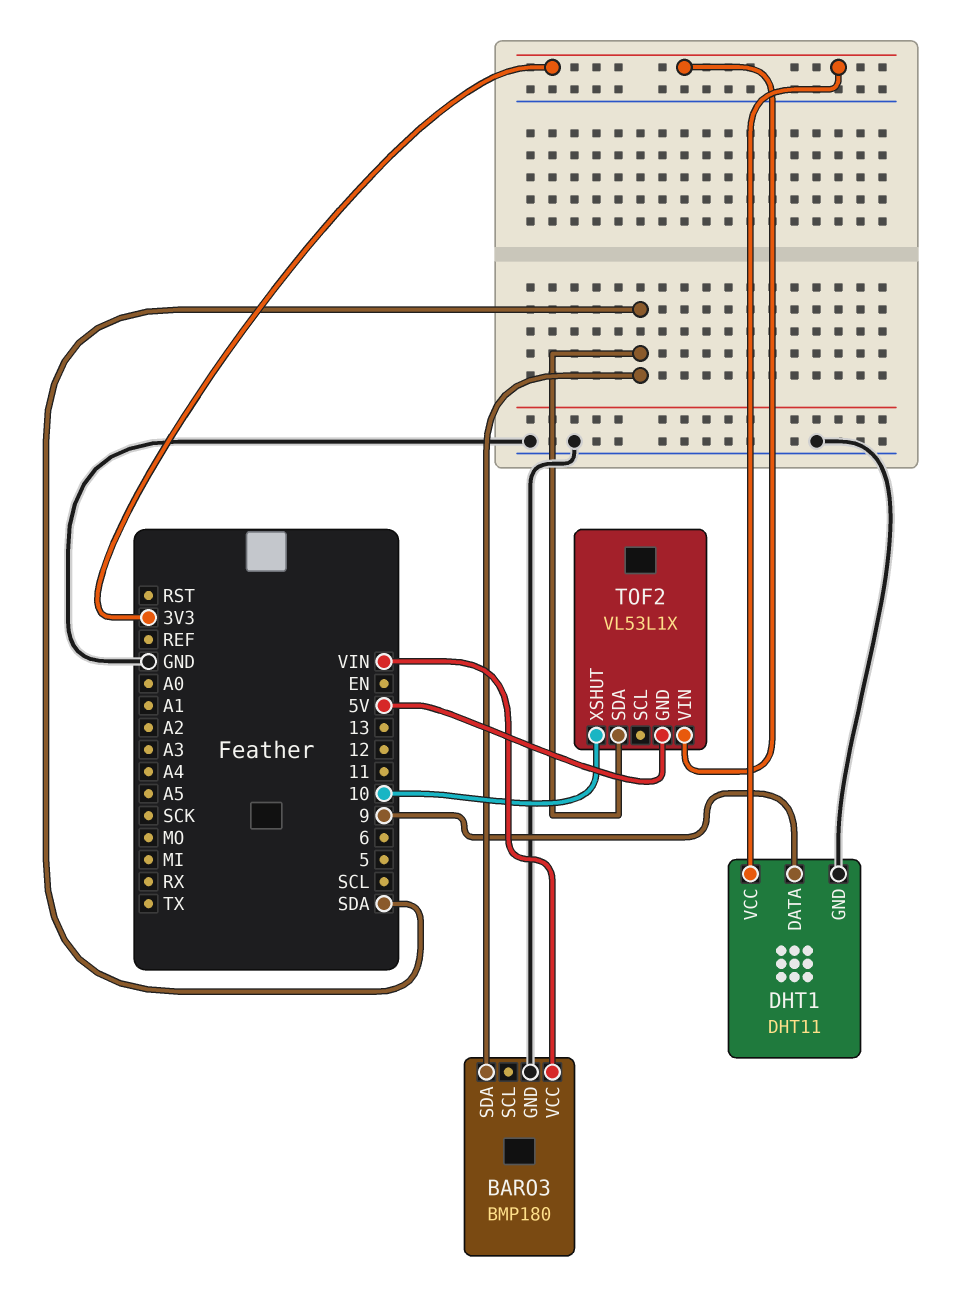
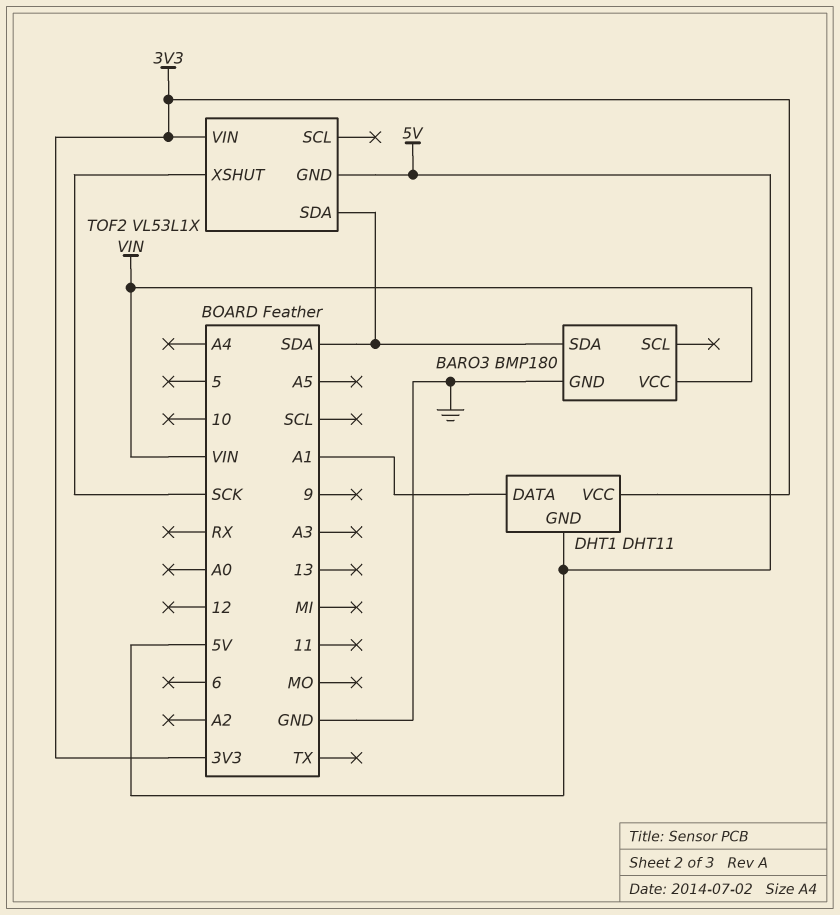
DHT1 pin DATA: 9 -> A1
DHT1 pin GND: GND -> 5V
TOF2 pin XSHUT: 10 -> SCK

